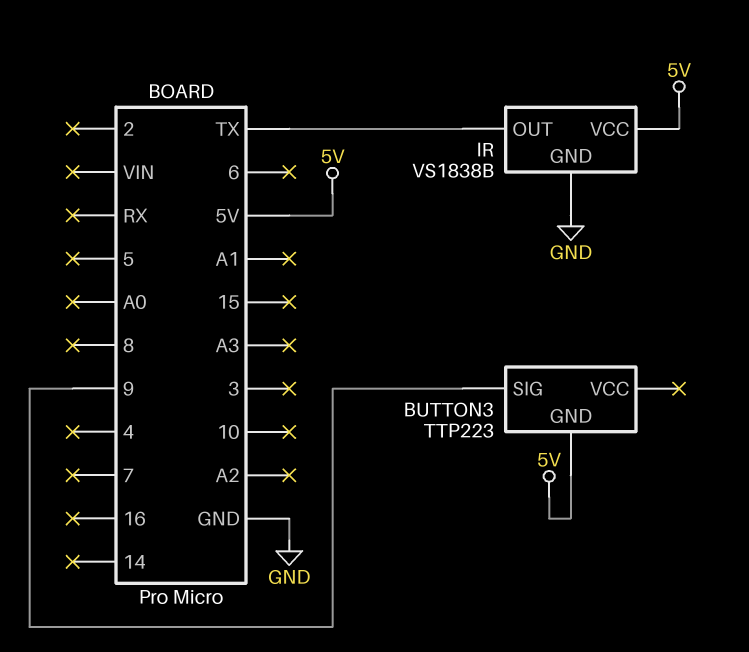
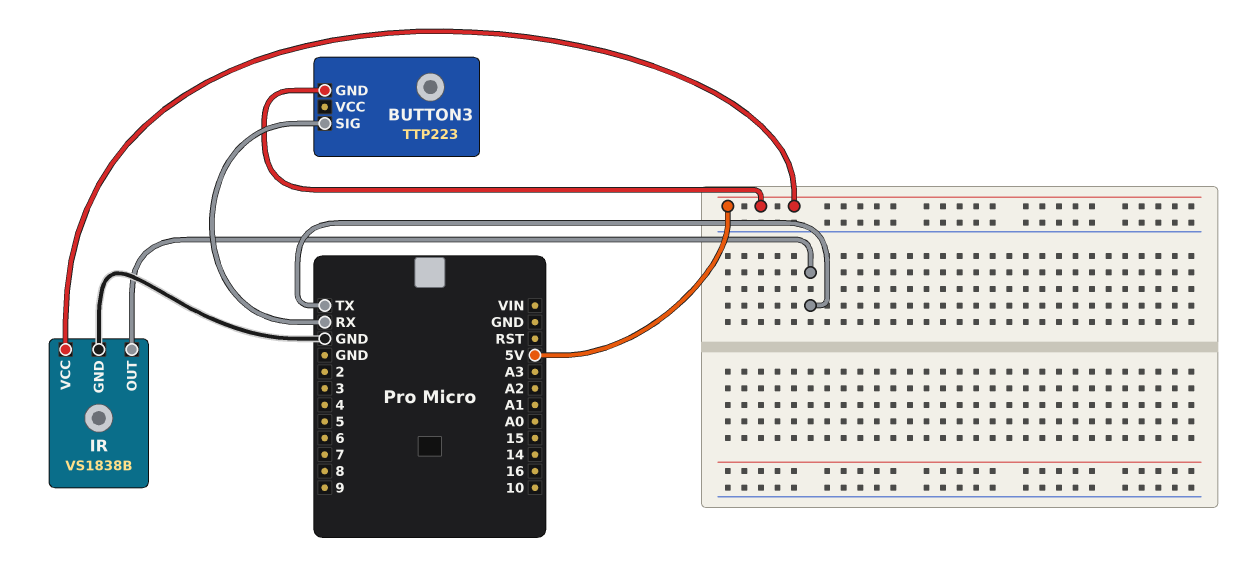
BUTTON3 pin SIG: 9 -> RX

